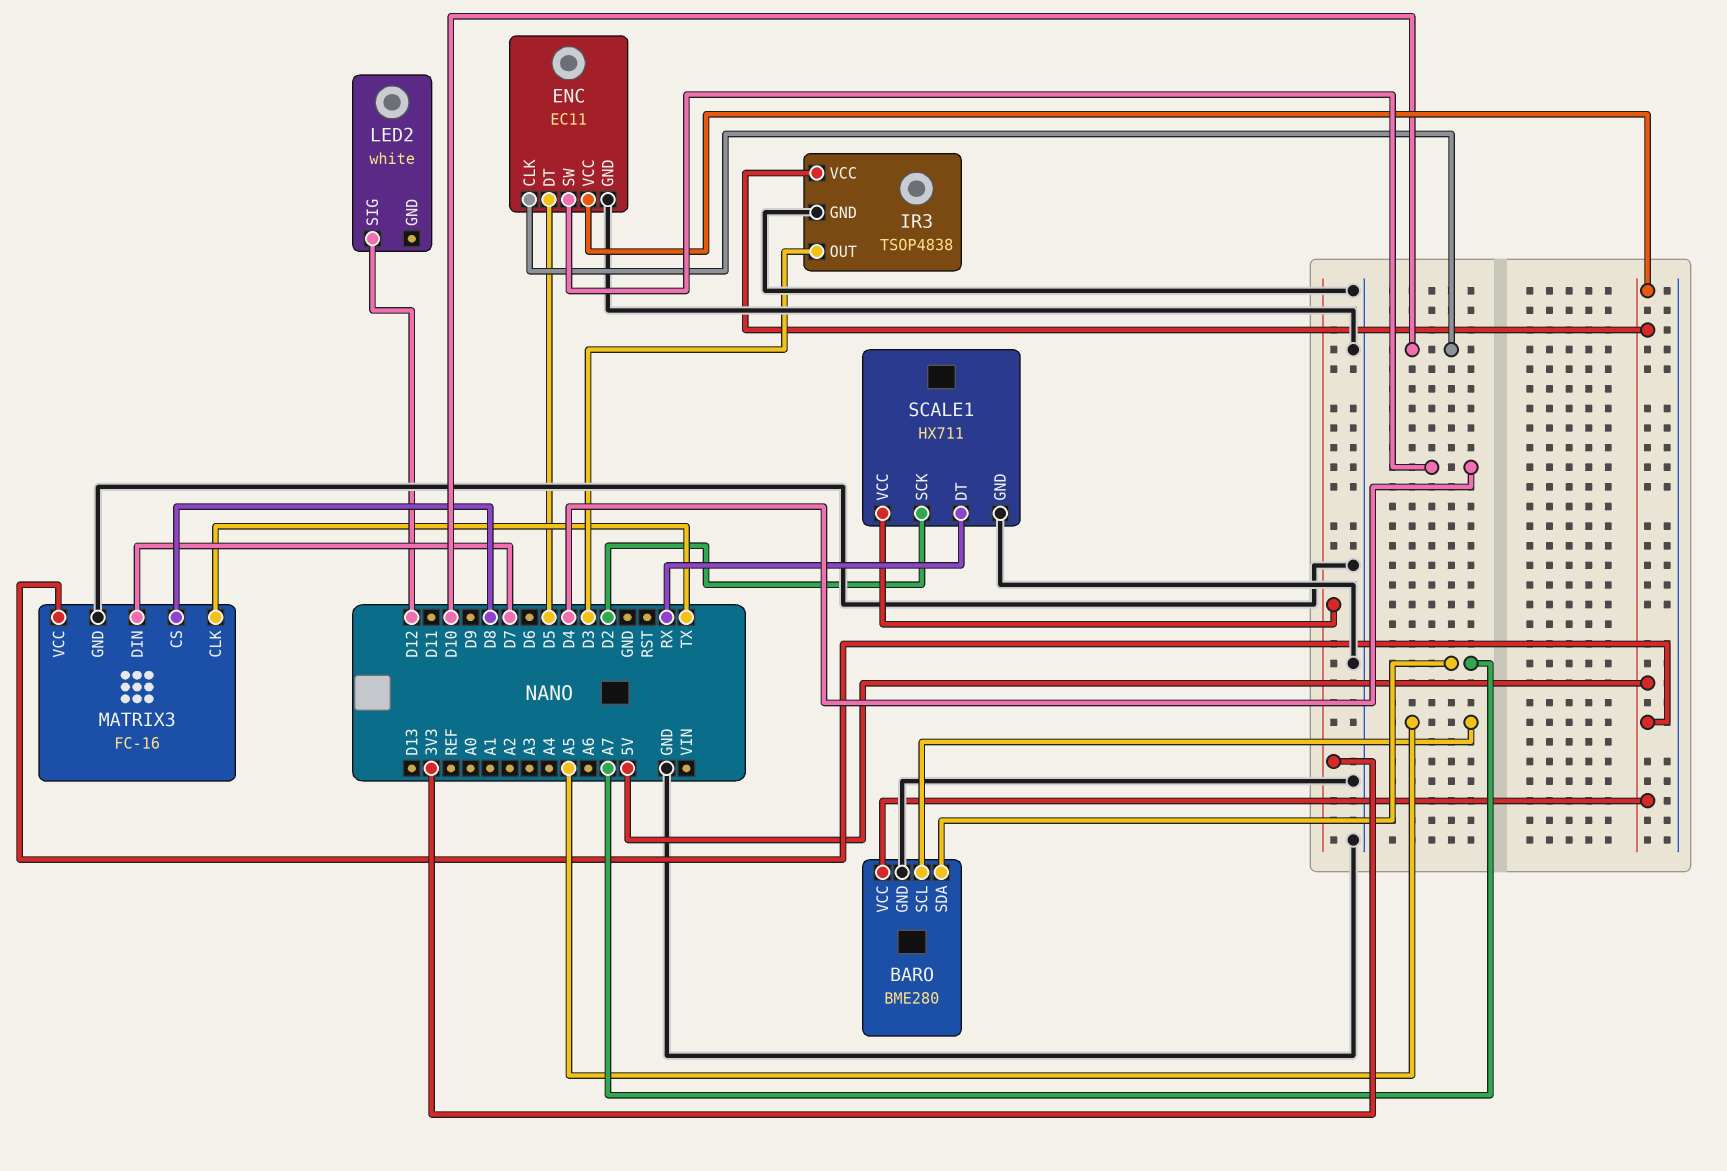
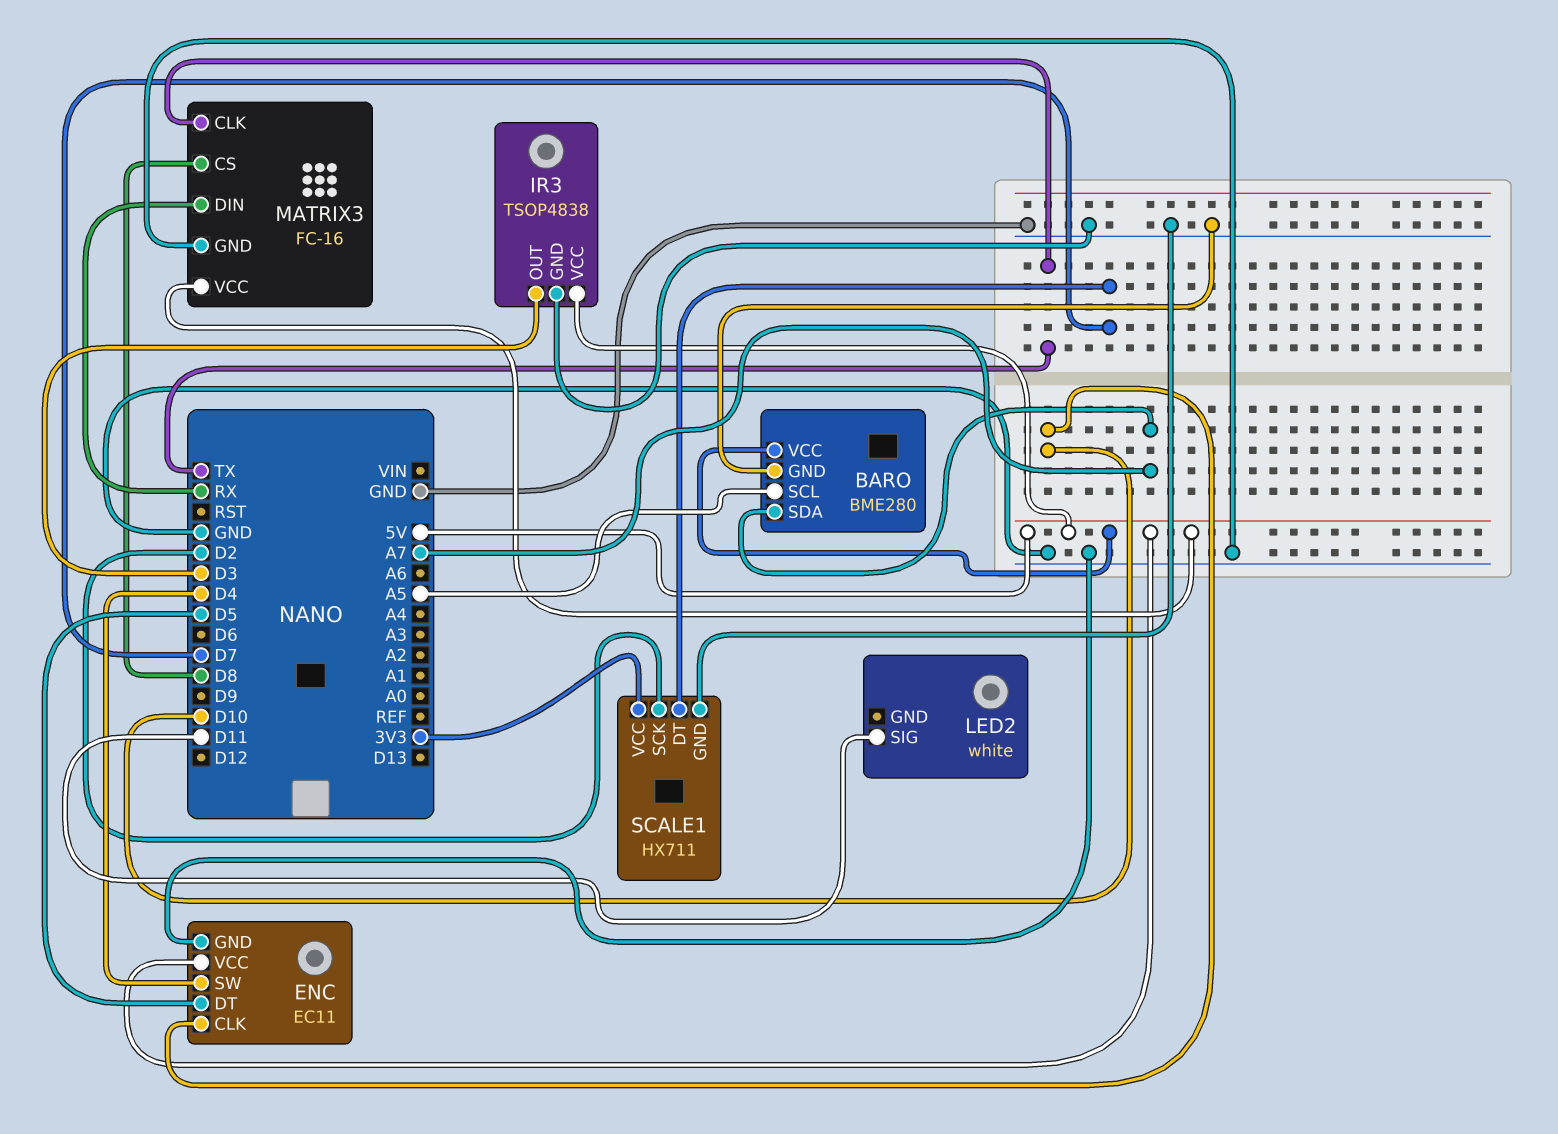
LED2 pin SIG: D12 -> D11
MATRIX3 pin DIN: D7 -> RX
SCALE1 pin DT: RX -> D7

